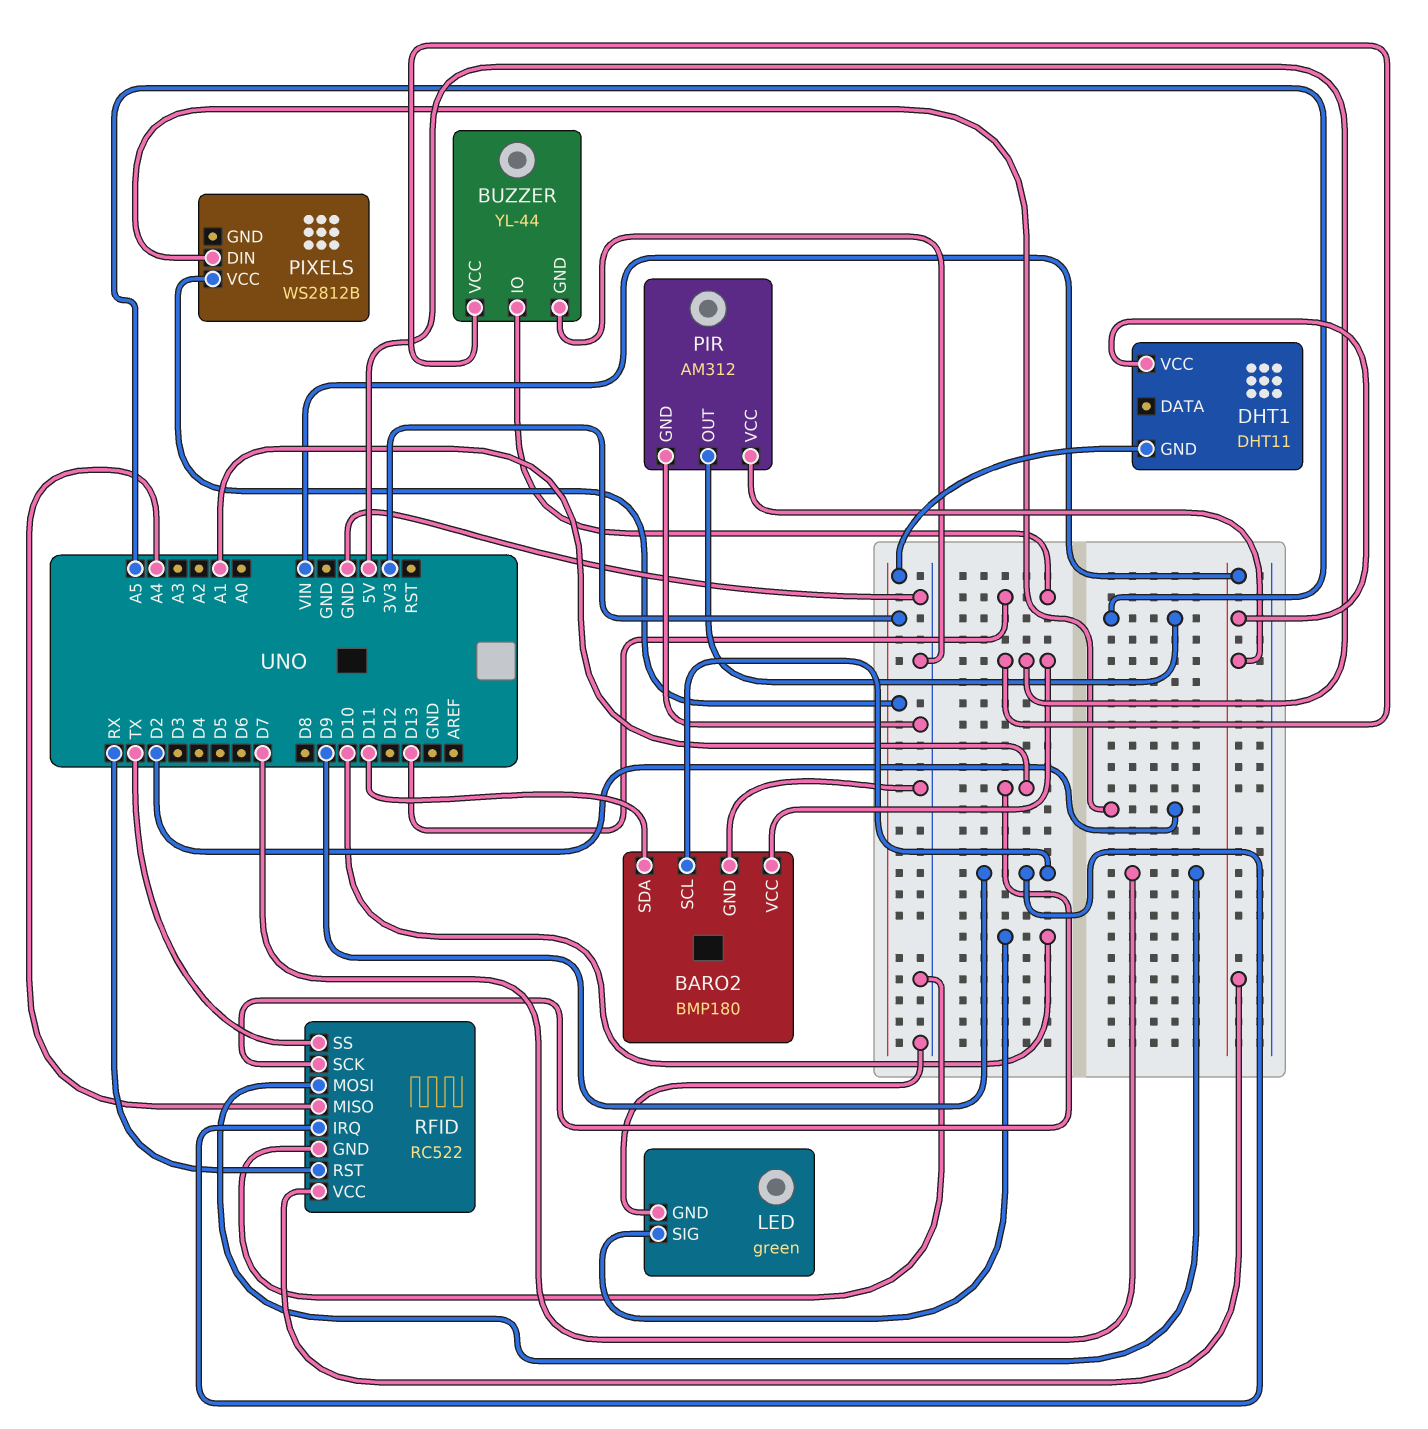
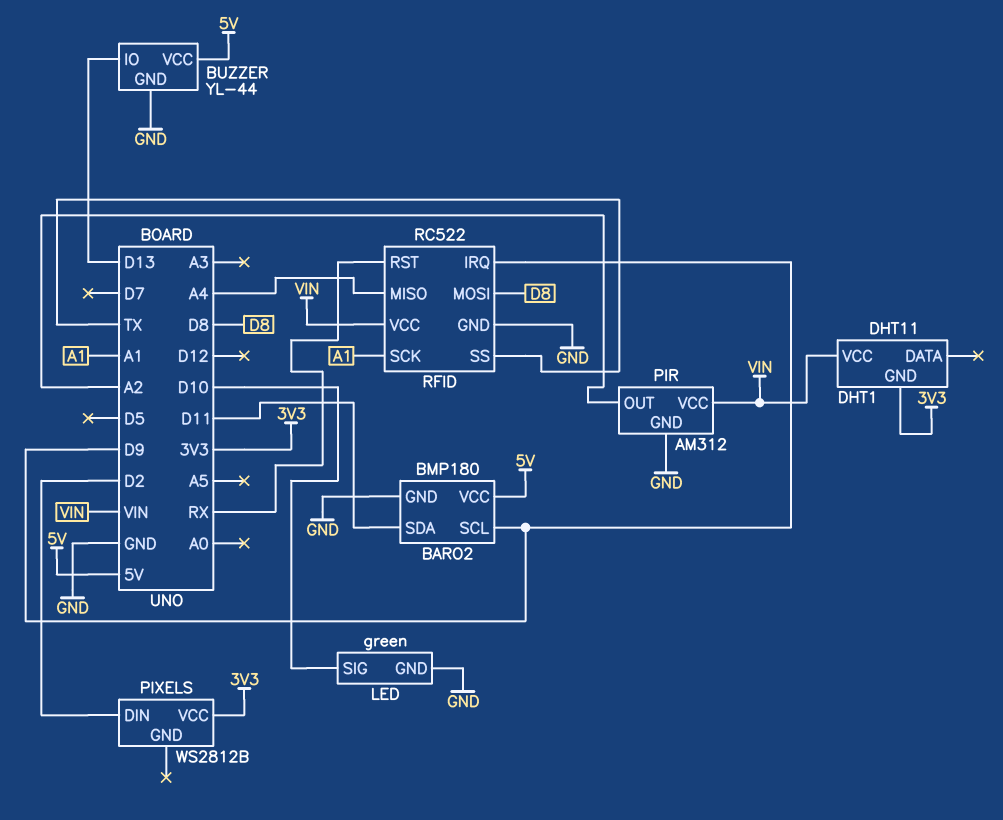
PIR pin OUT: A5 -> A2
RFID pin MOSI: D7 -> D8

